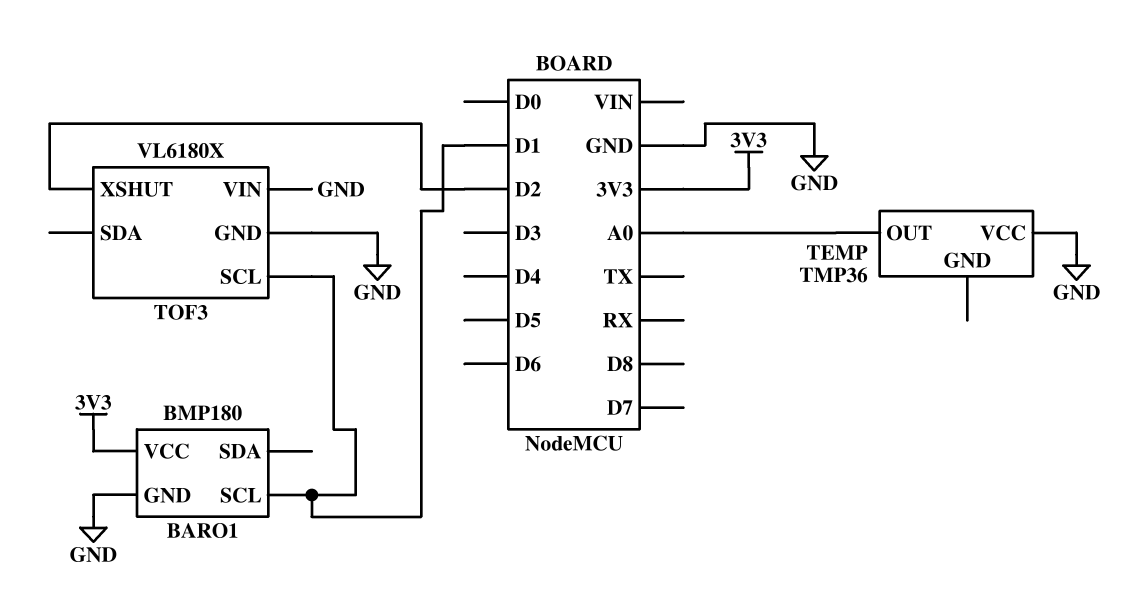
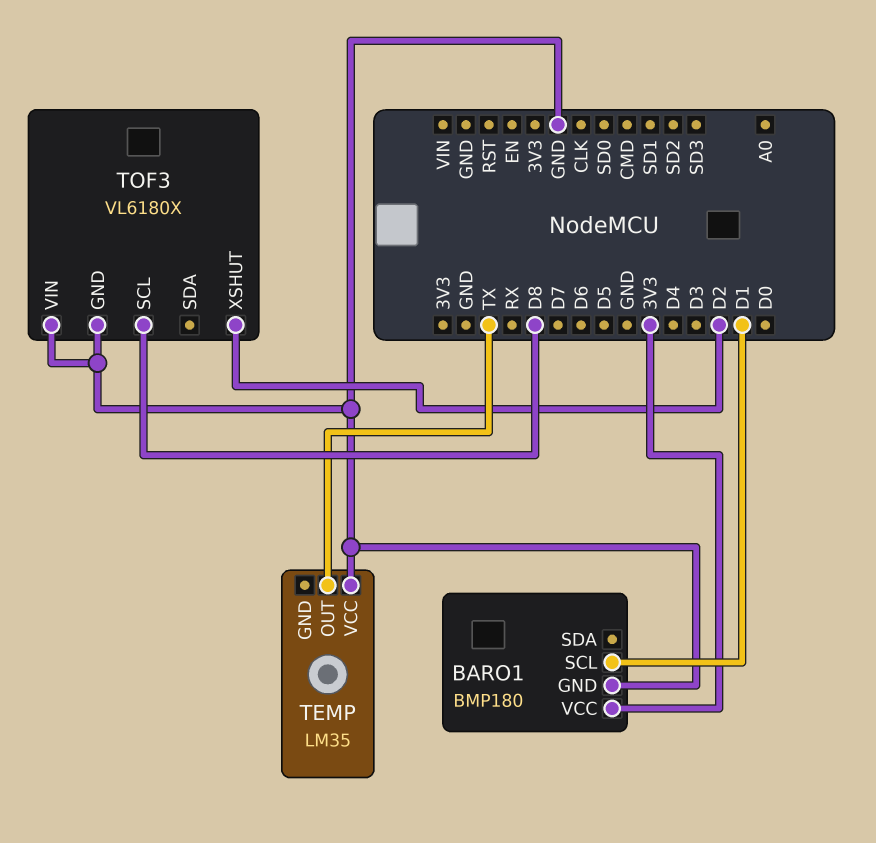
TEMP: TMP36 -> LM35
TEMP pin OUT: A0 -> TX
TOF3 pin SCL: D1 -> D8

